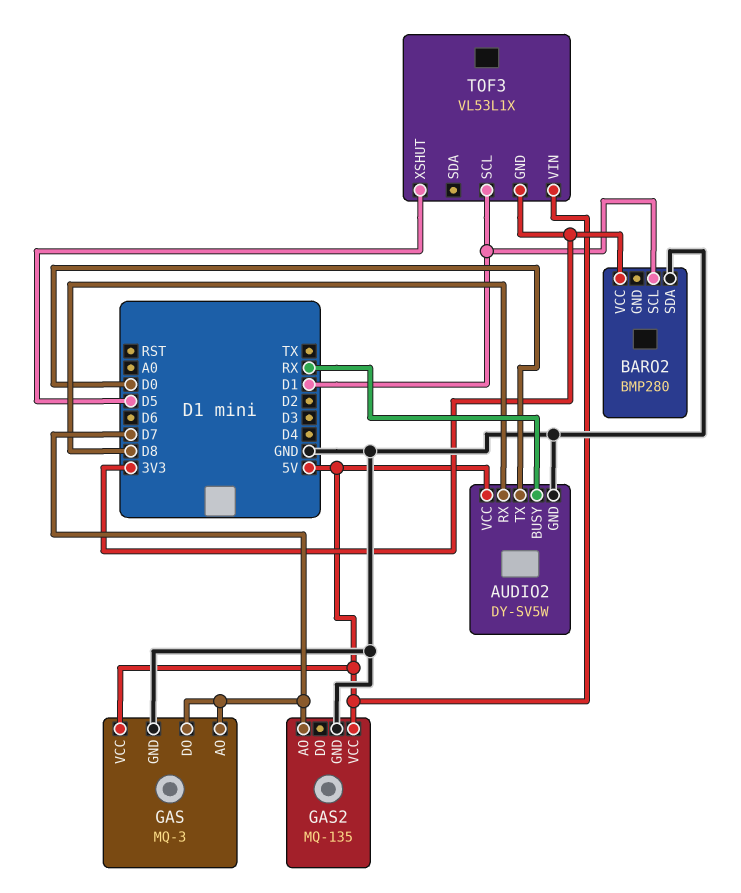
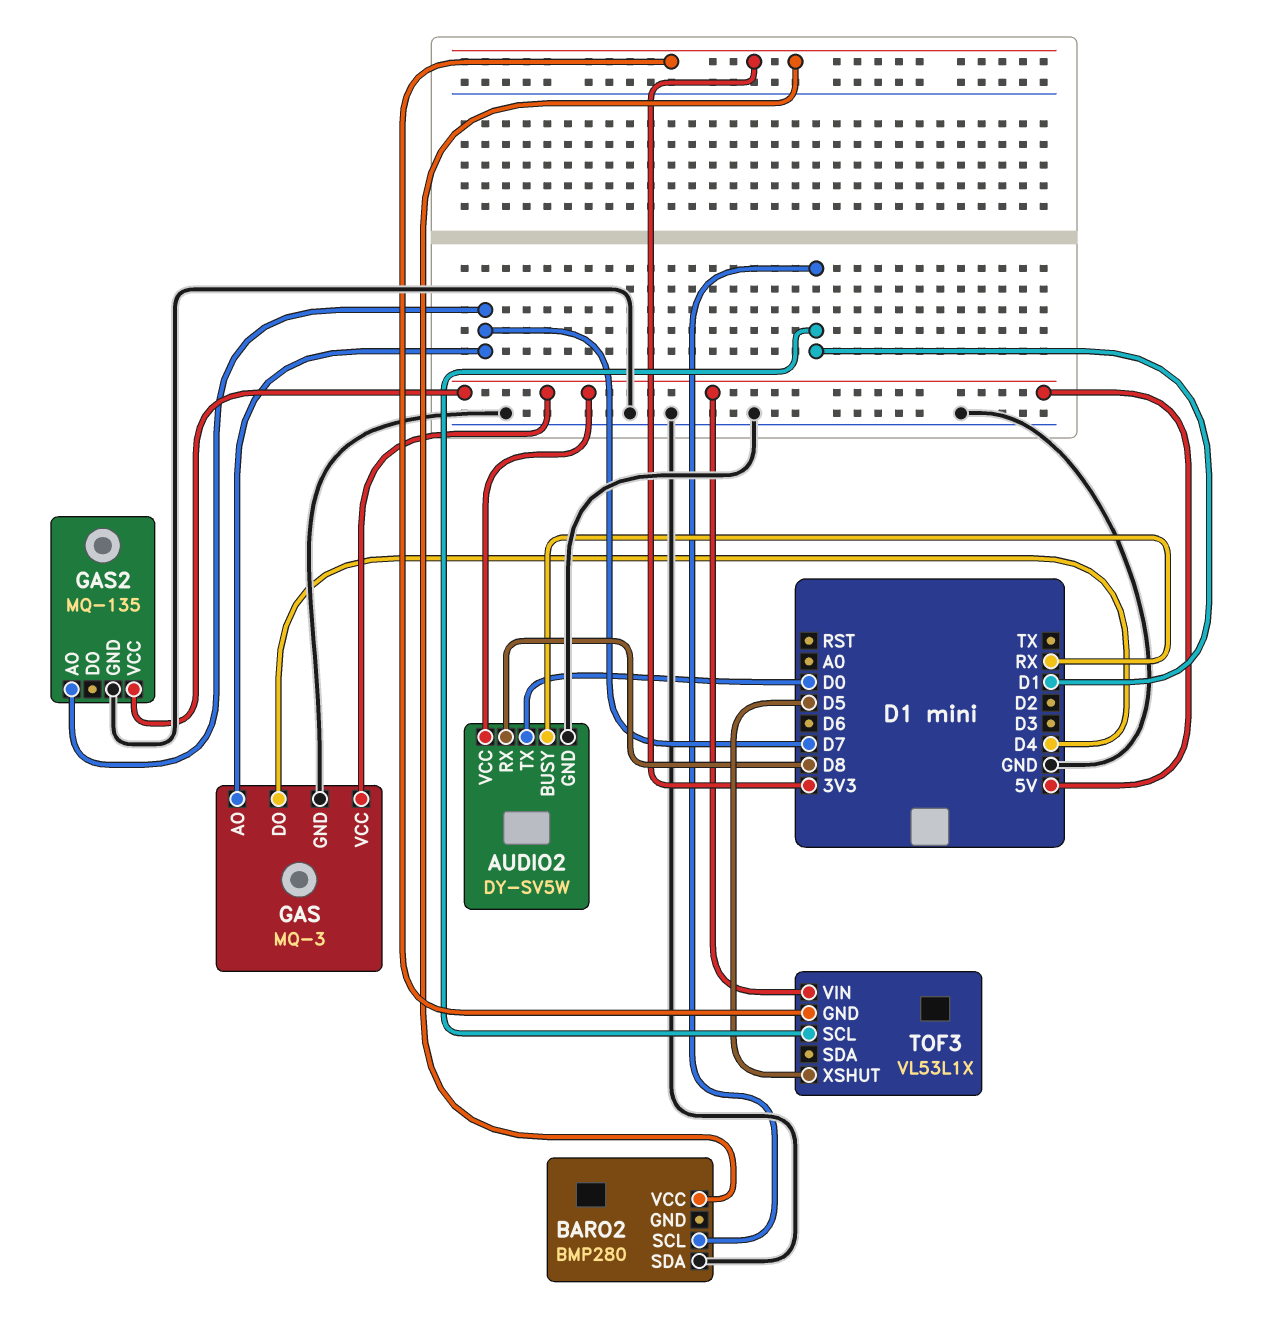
GAS pin DO: D7 -> D4

